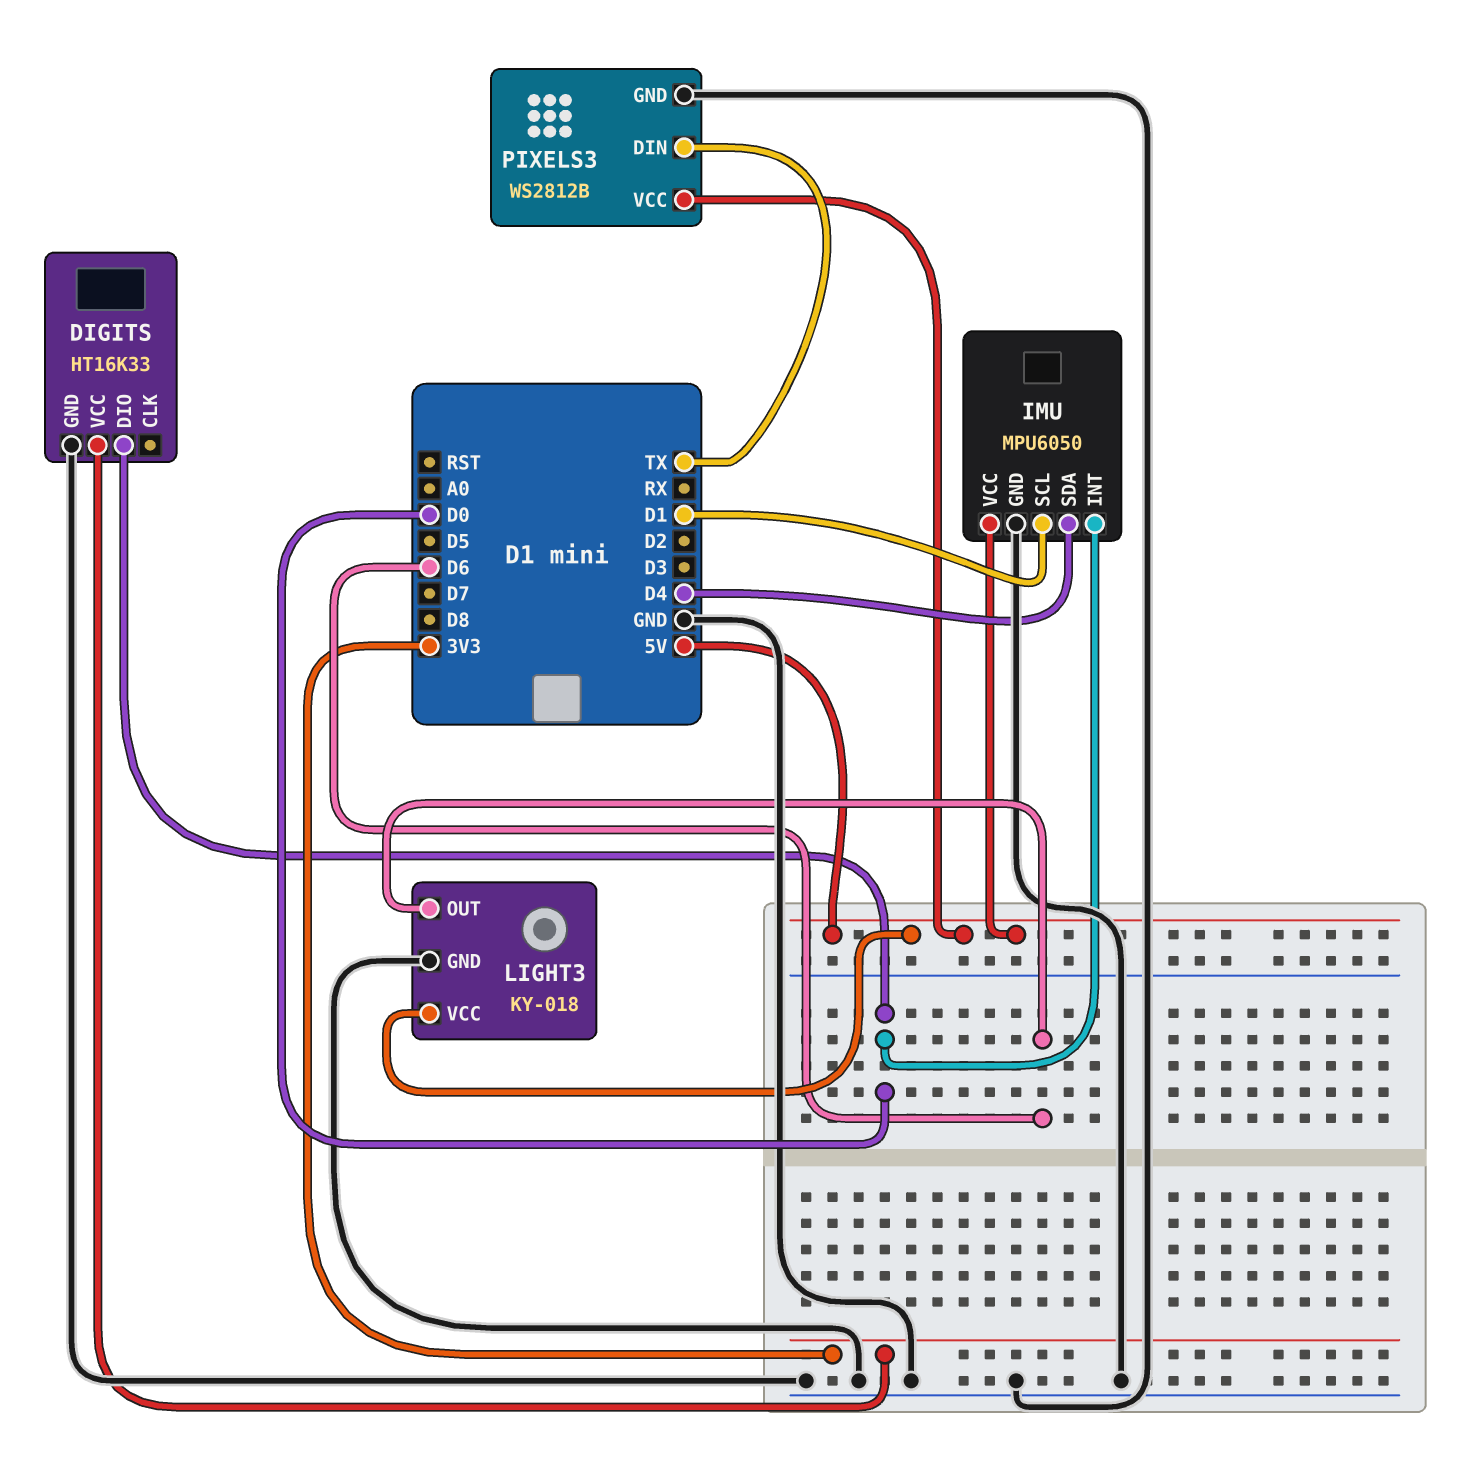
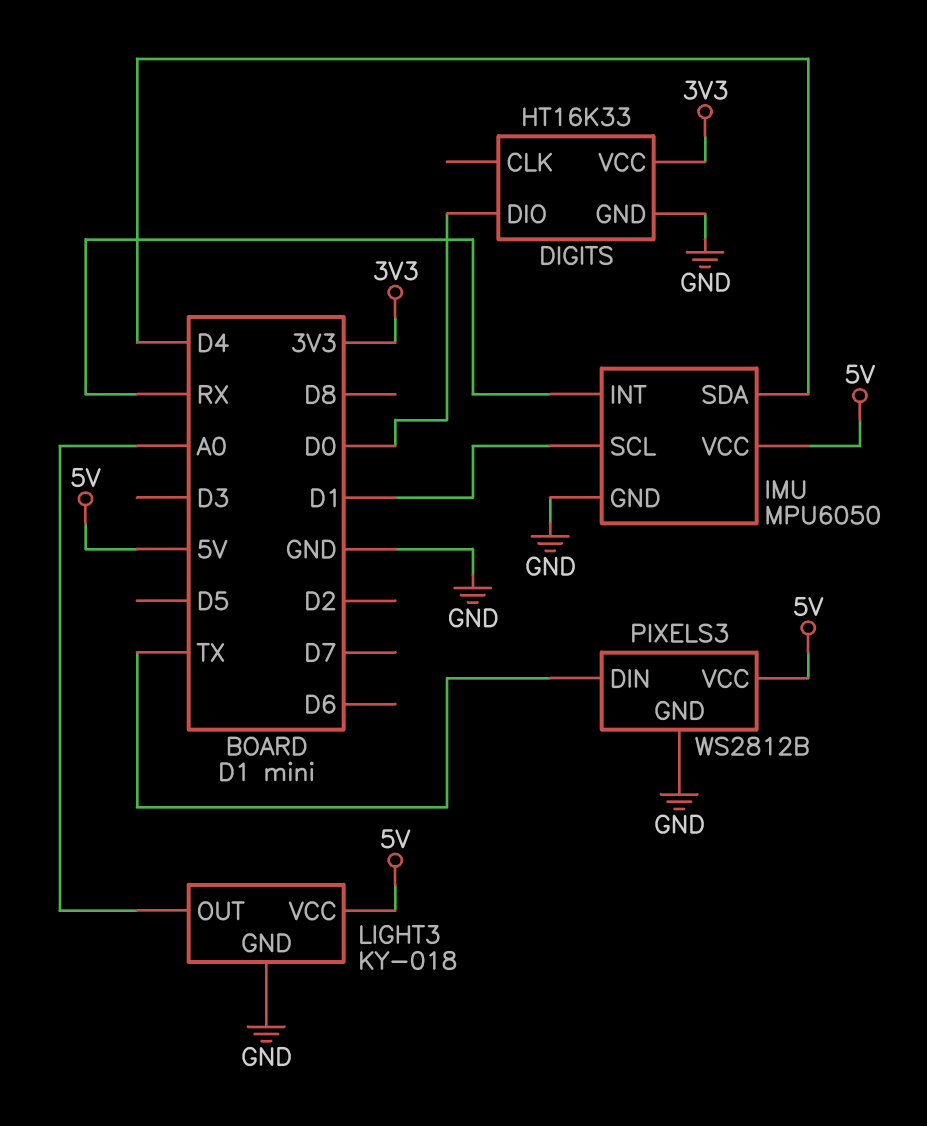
IMU pin INT: D0 -> RX
LIGHT3 pin OUT: D6 -> A0

